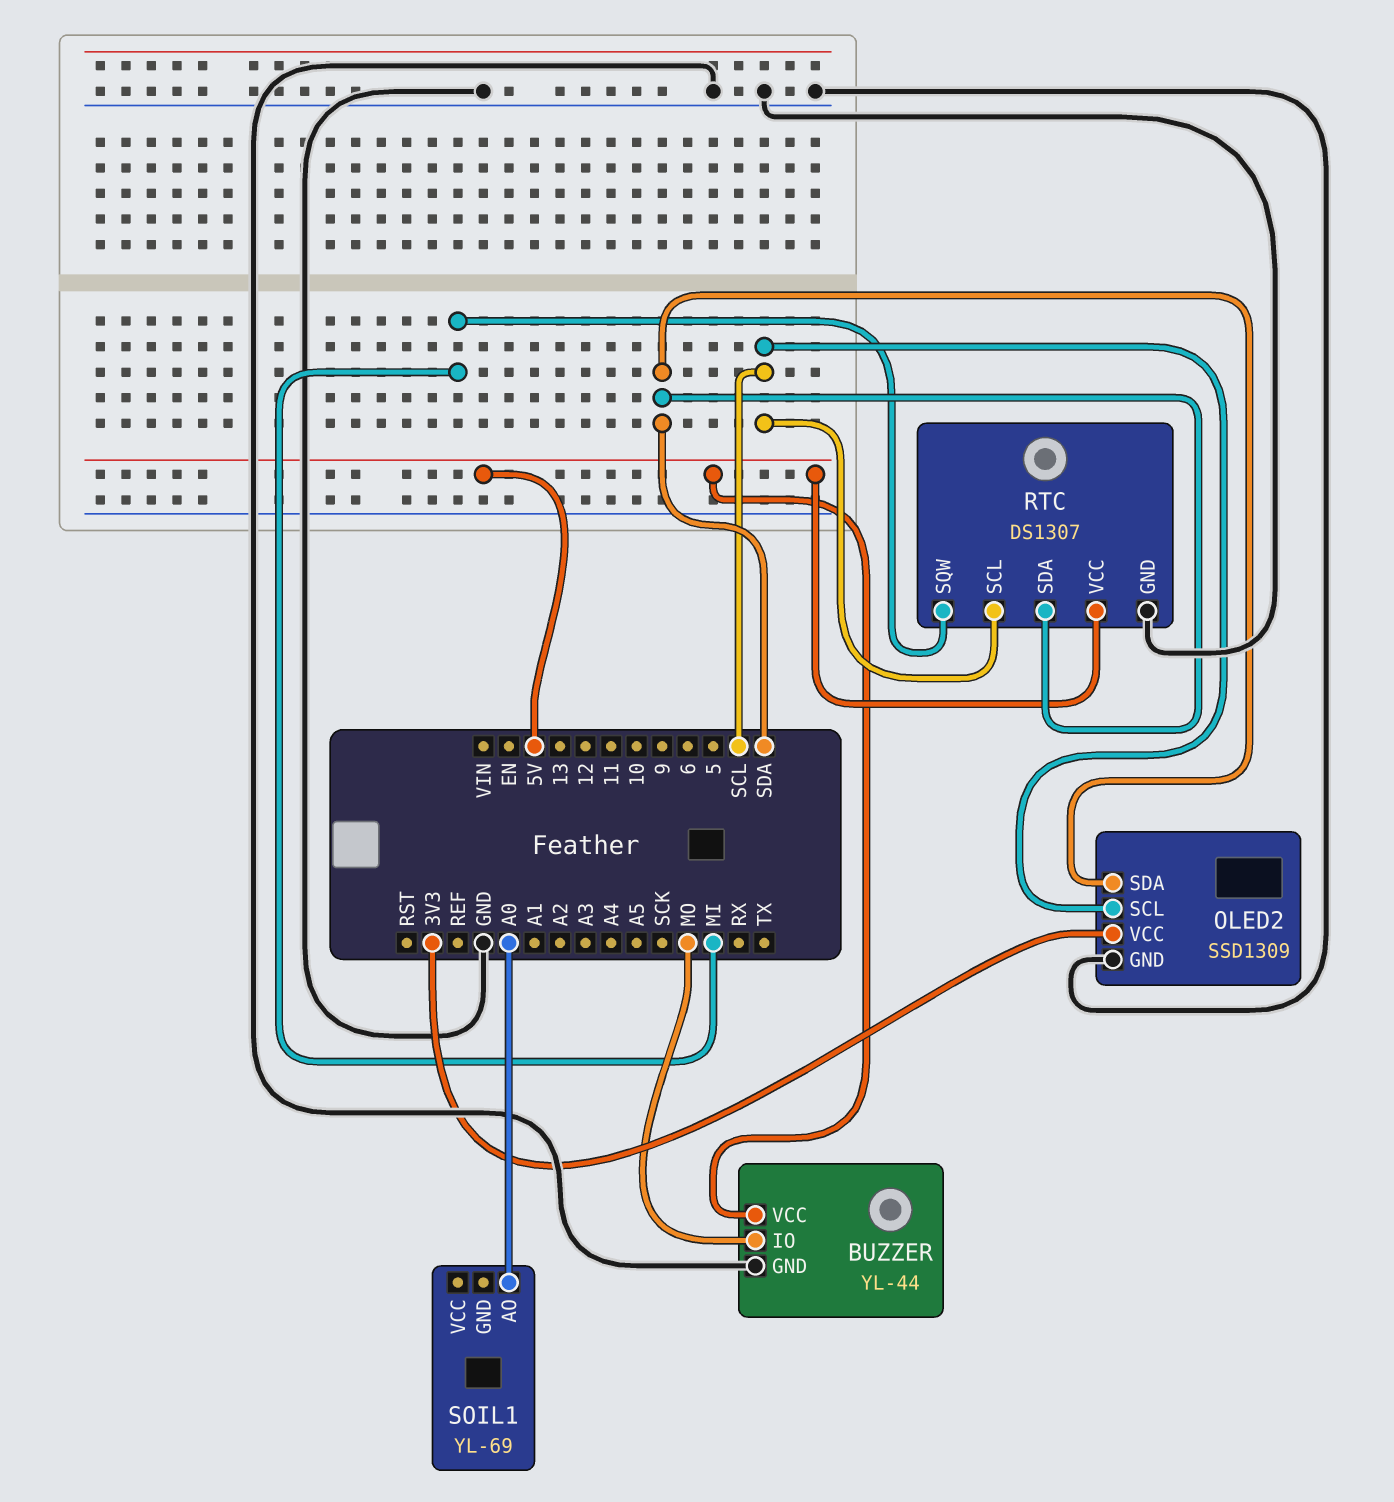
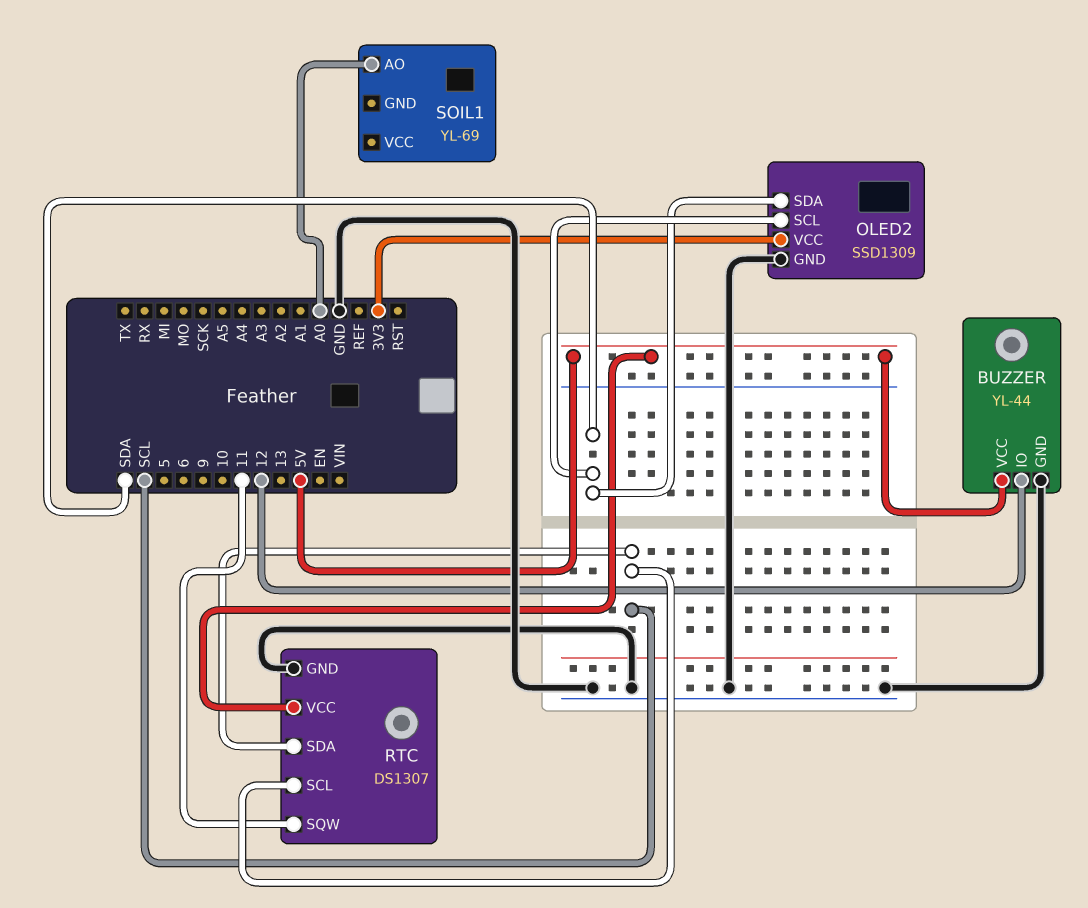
BUZZER pin IO: MO -> 12
OLED2 pin SCL: SCL -> SDA
RTC pin SDA: SDA -> SCL
RTC pin SQW: MI -> 11

